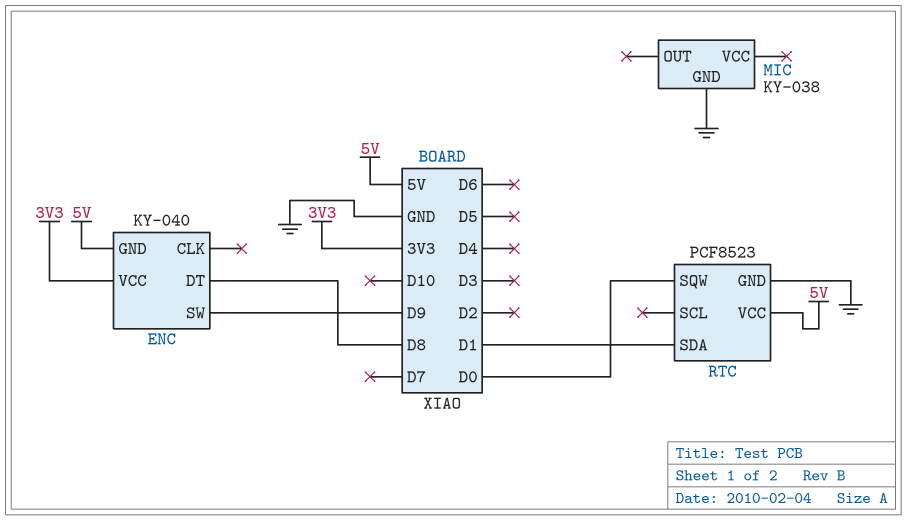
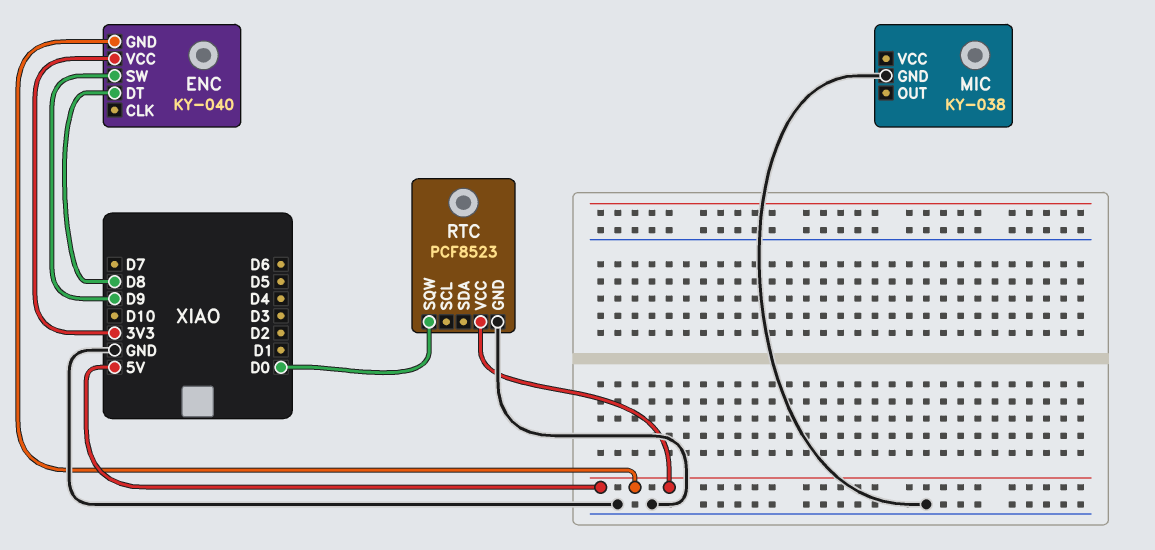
RTC pin SDA: D1 -> none

